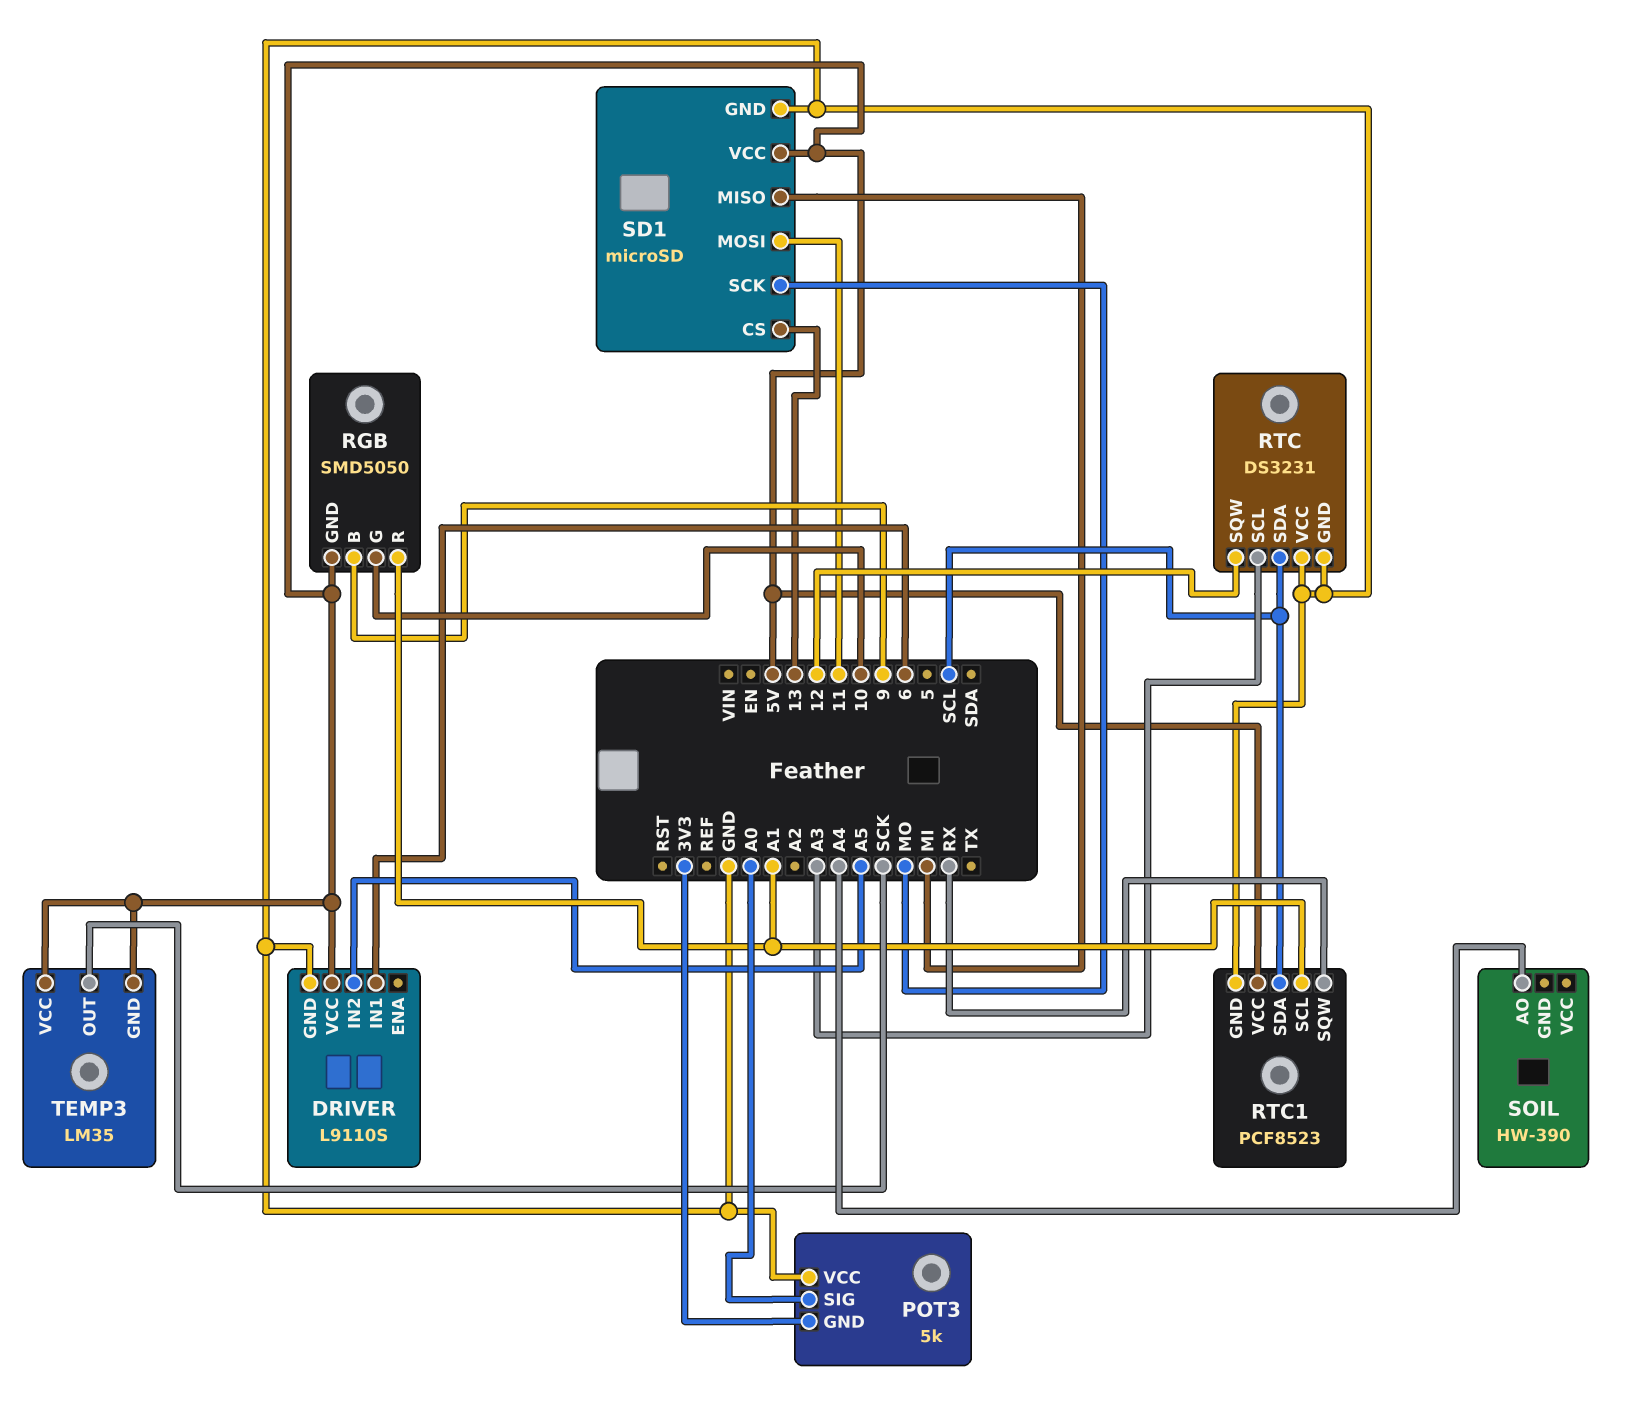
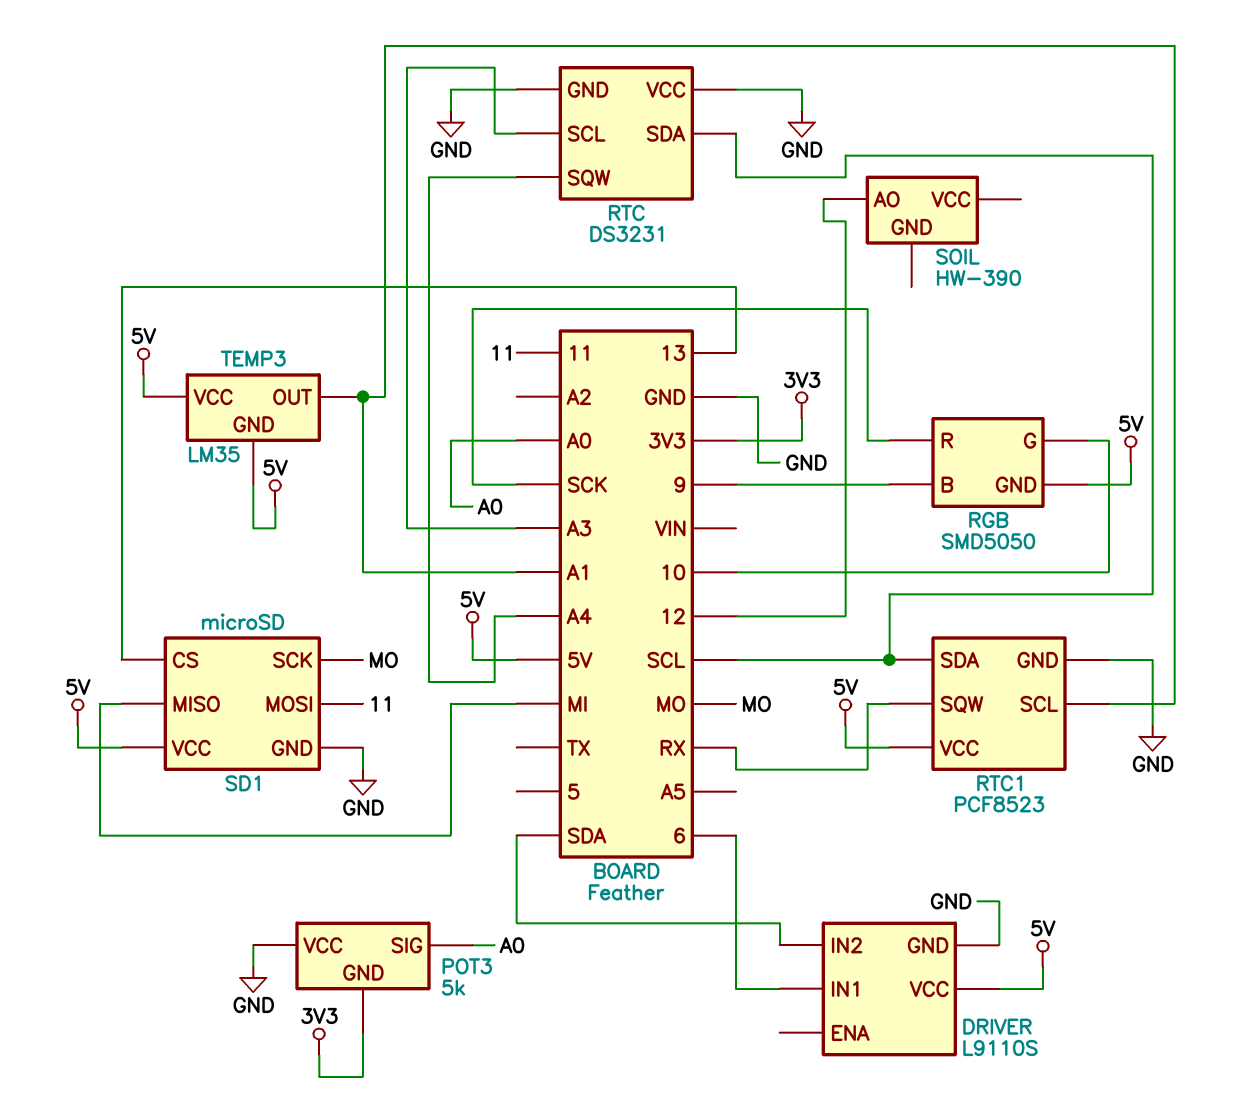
DRIVER pin IN2: A5 -> SDA
RGB pin R: A1 -> SCK
RTC pin SQW: 12 -> A4
SOIL pin AO: A4 -> 12
TEMP3 pin OUT: SCK -> A1

